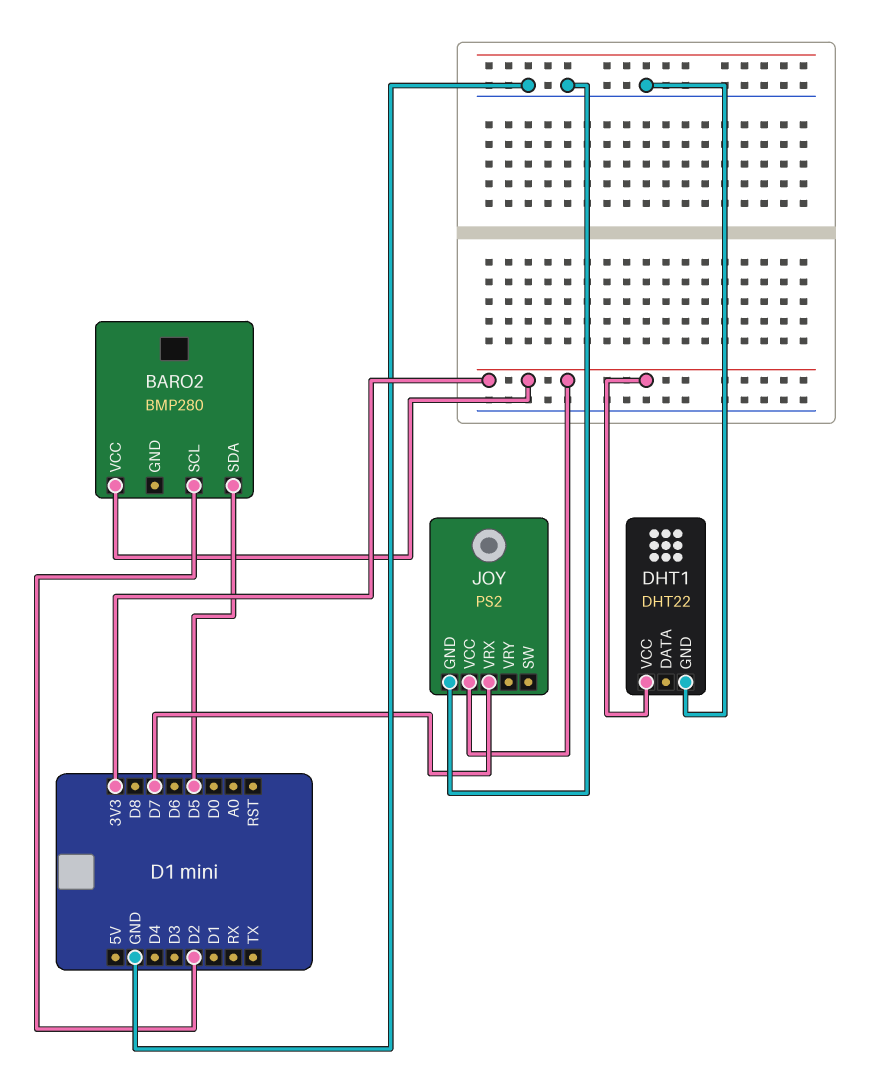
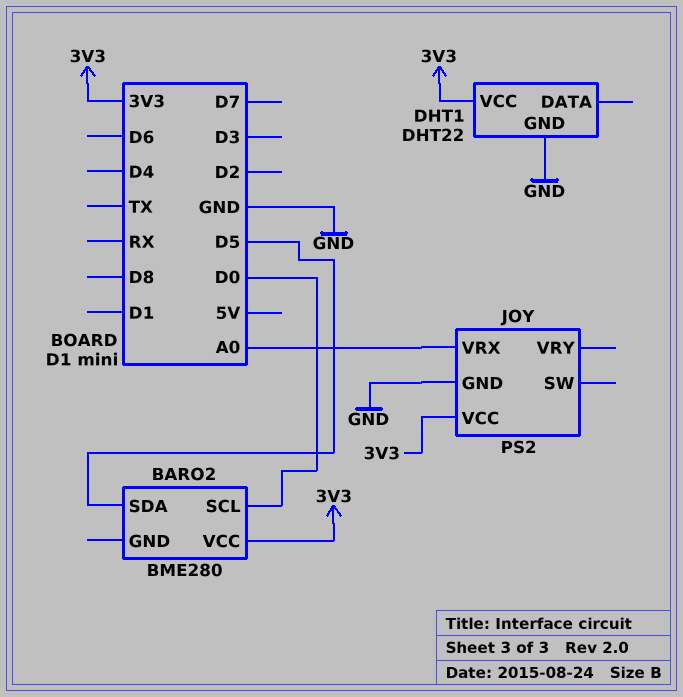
BARO2: BMP280 -> BME280
BARO2 pin SCL: D2 -> D0
JOY pin VRX: D7 -> A0

